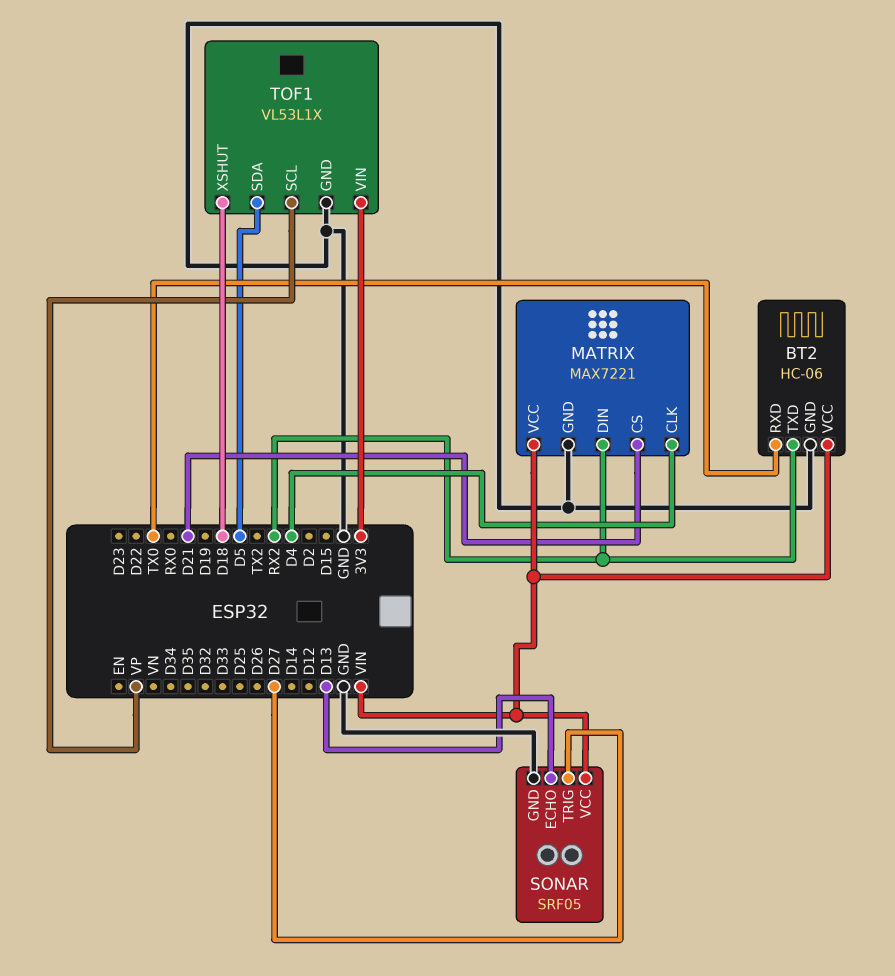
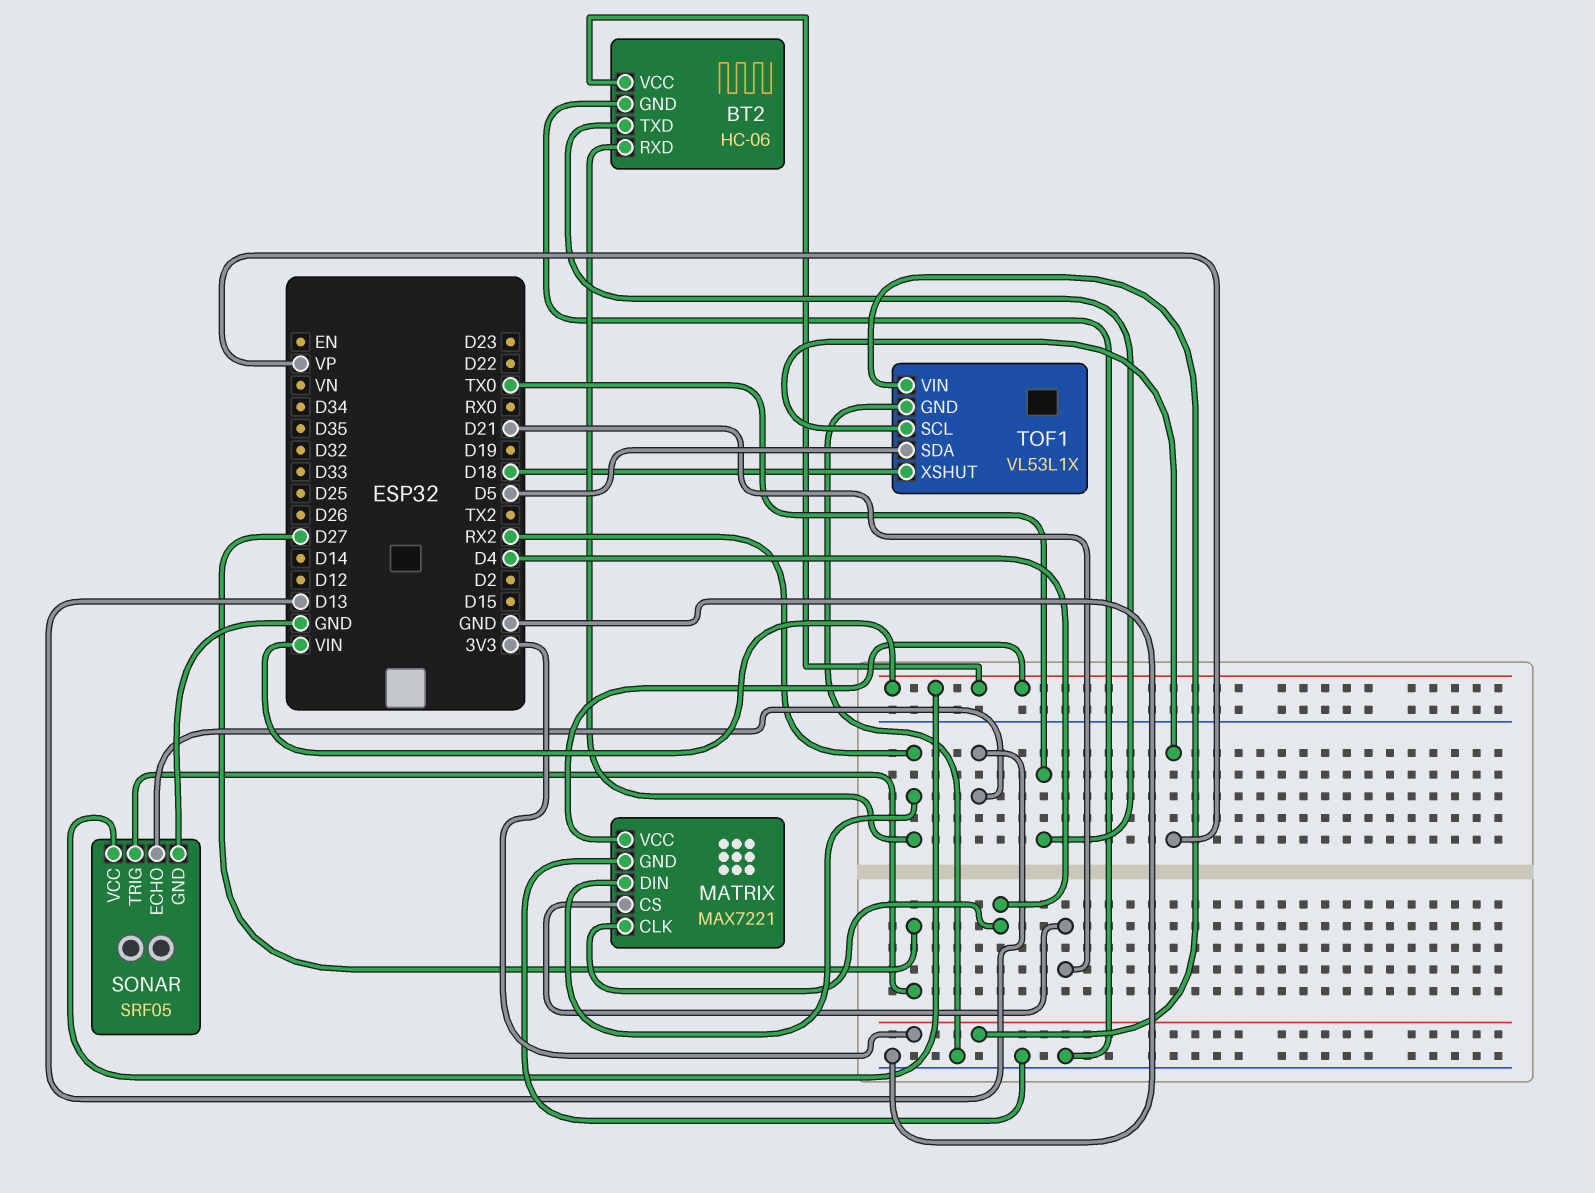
BT2 pin RXD: TX0 -> RX2
BT2 pin TXD: RX2 -> TX0

